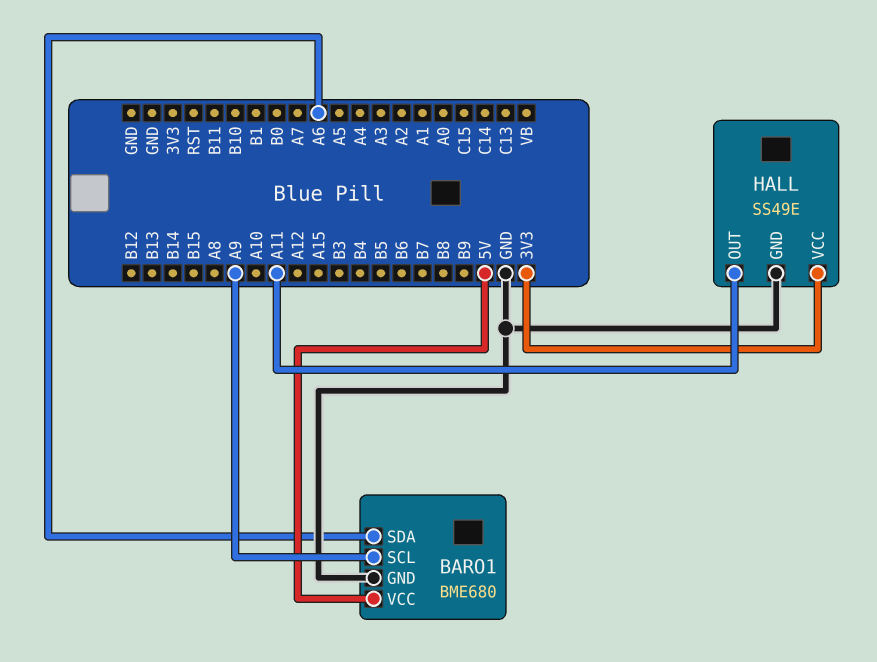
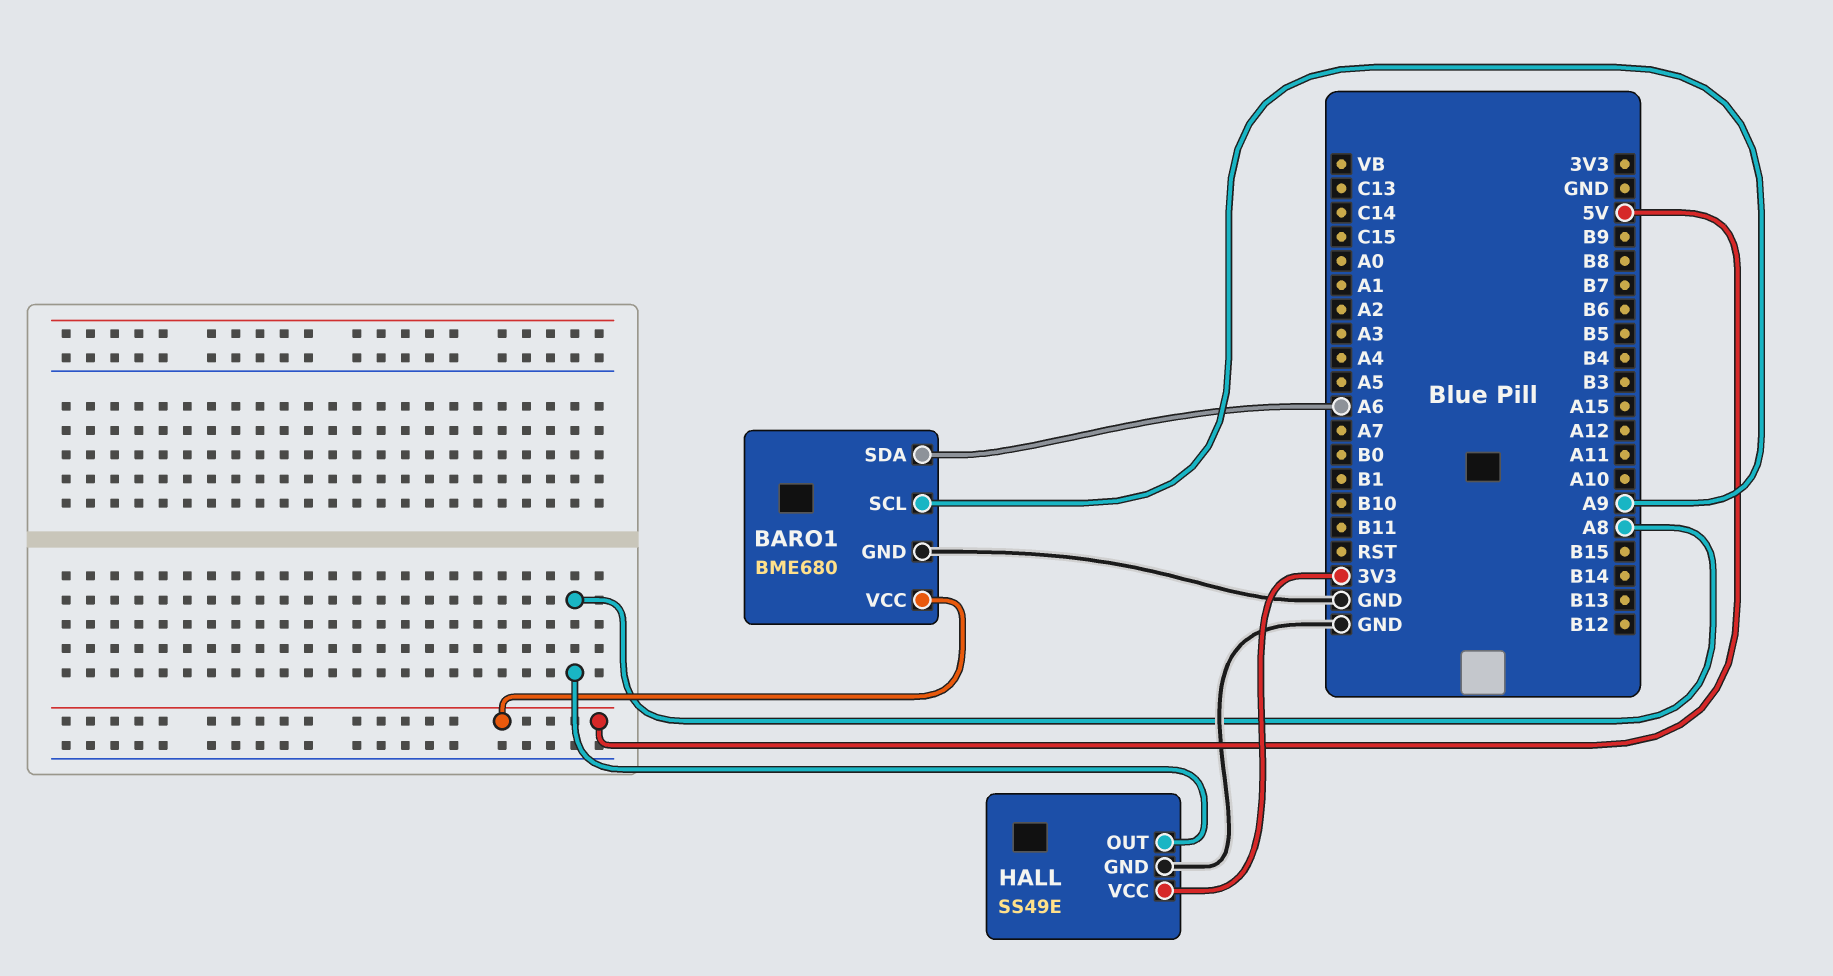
HALL pin OUT: A11 -> A8

